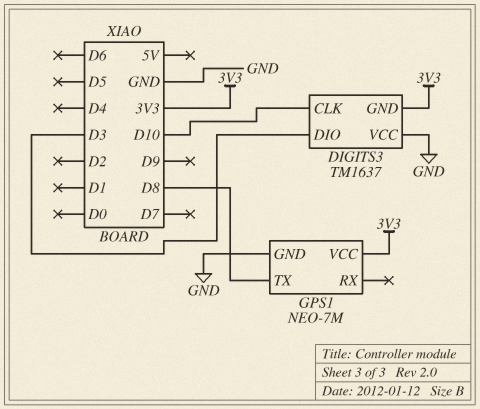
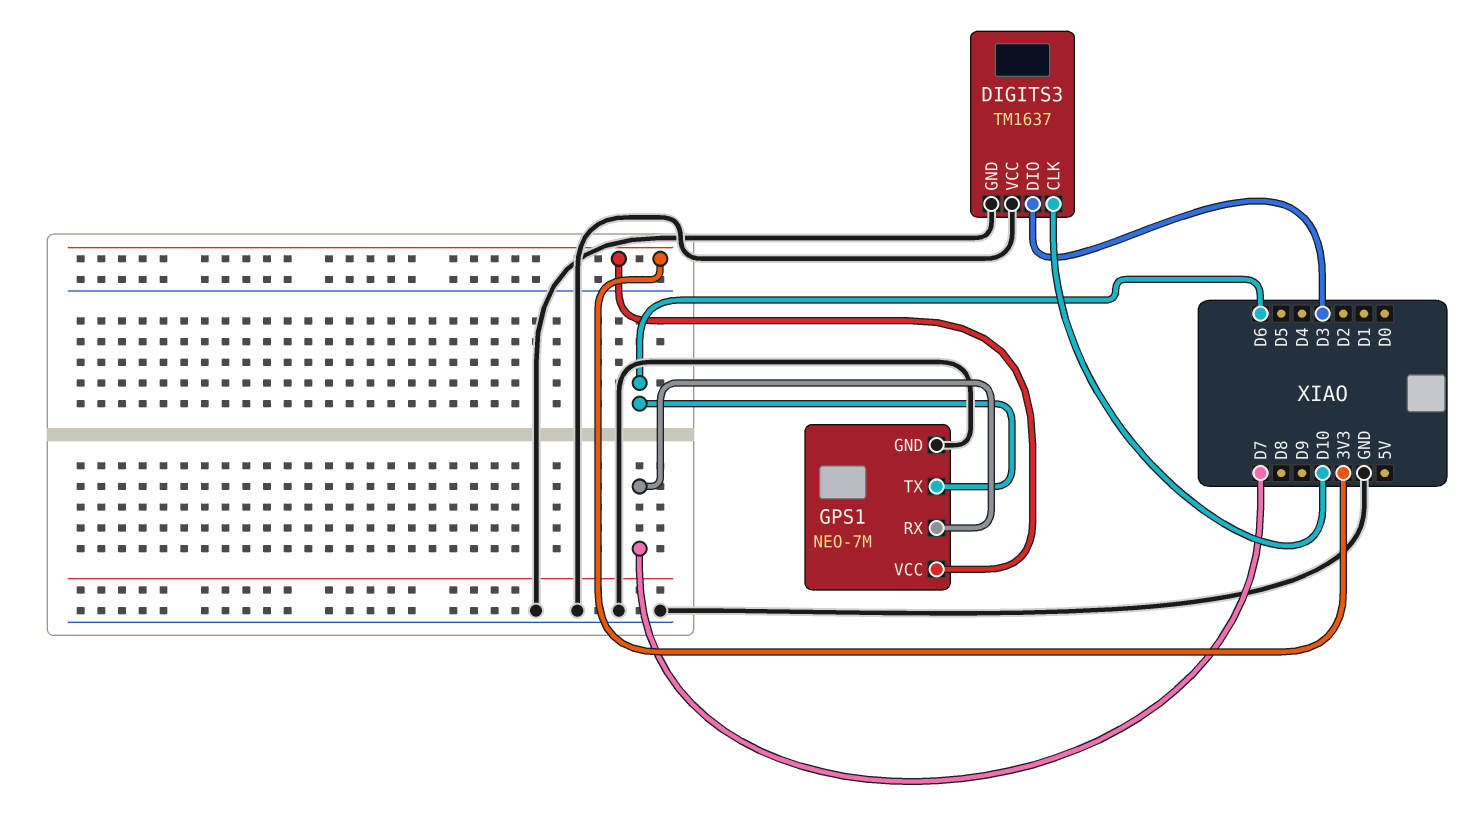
DIGITS3 pin GND: 3V3 -> GND
GPS1 pin RX: none -> D7
GPS1 pin TX: D8 -> D6

